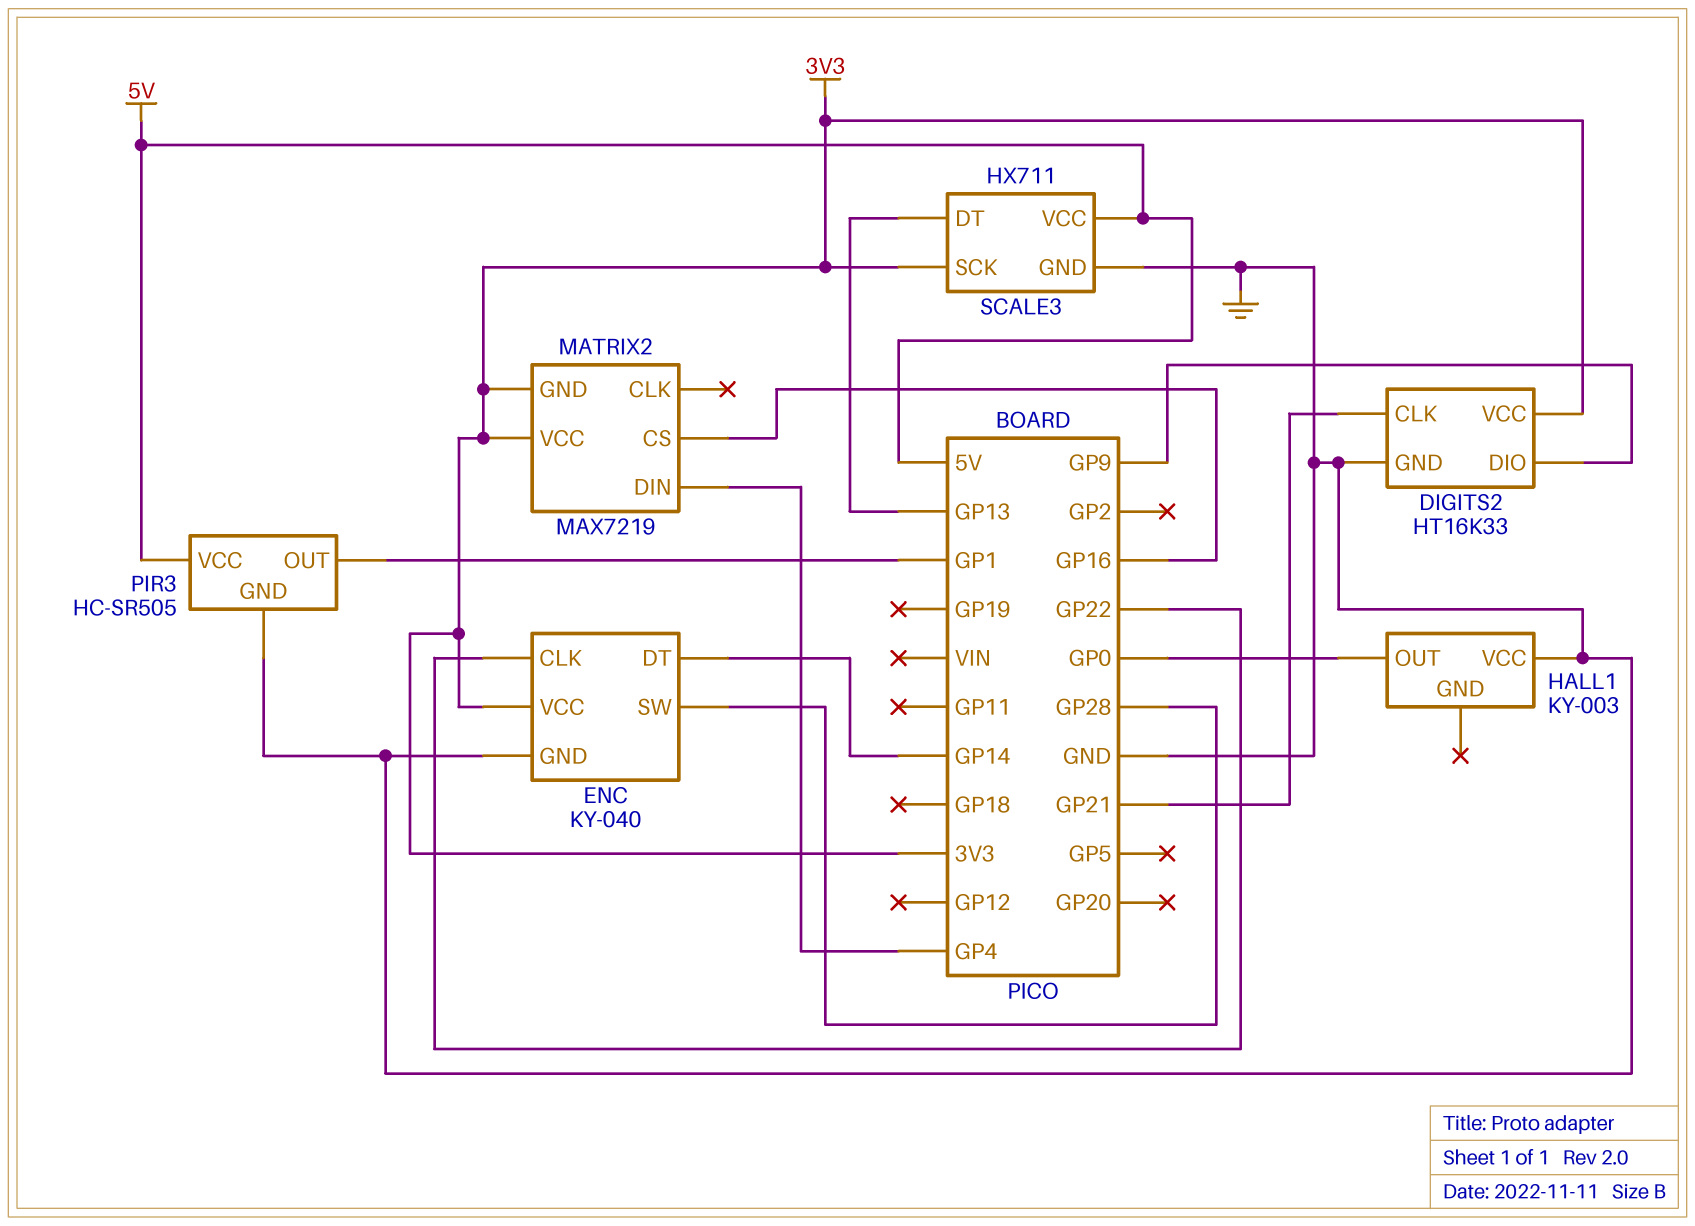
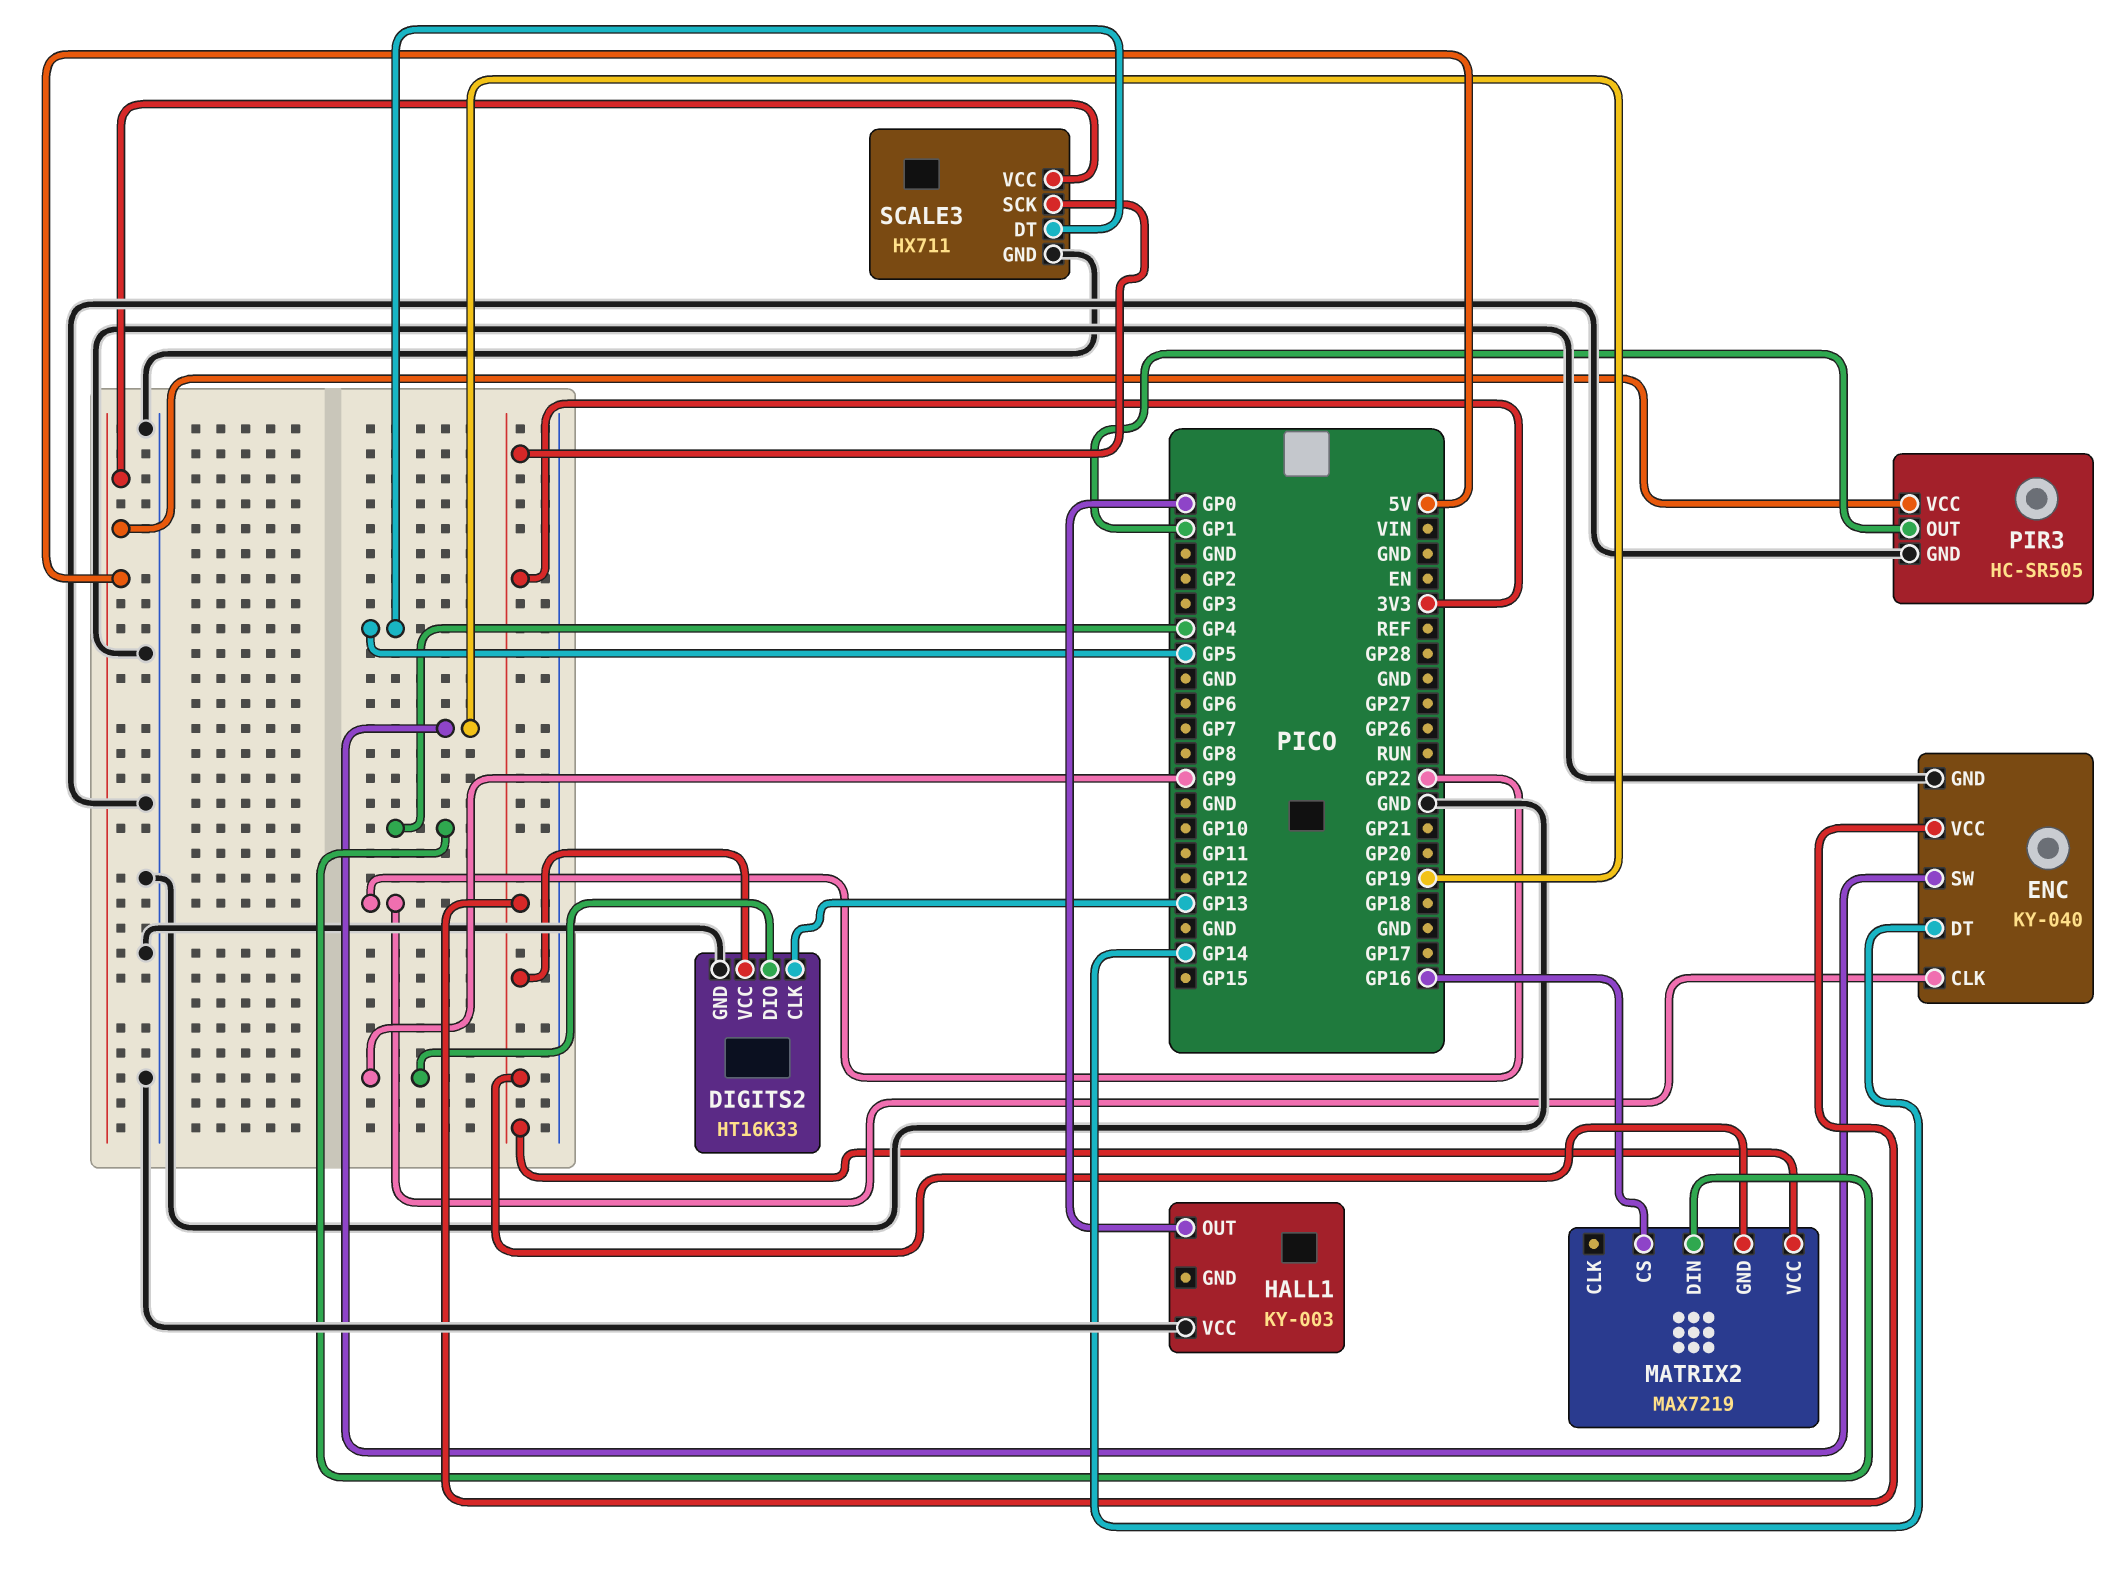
DIGITS2 pin CLK: GP21 -> GP13
ENC pin SW: GP28 -> GP19
SCALE3 pin DT: GP13 -> GP5

